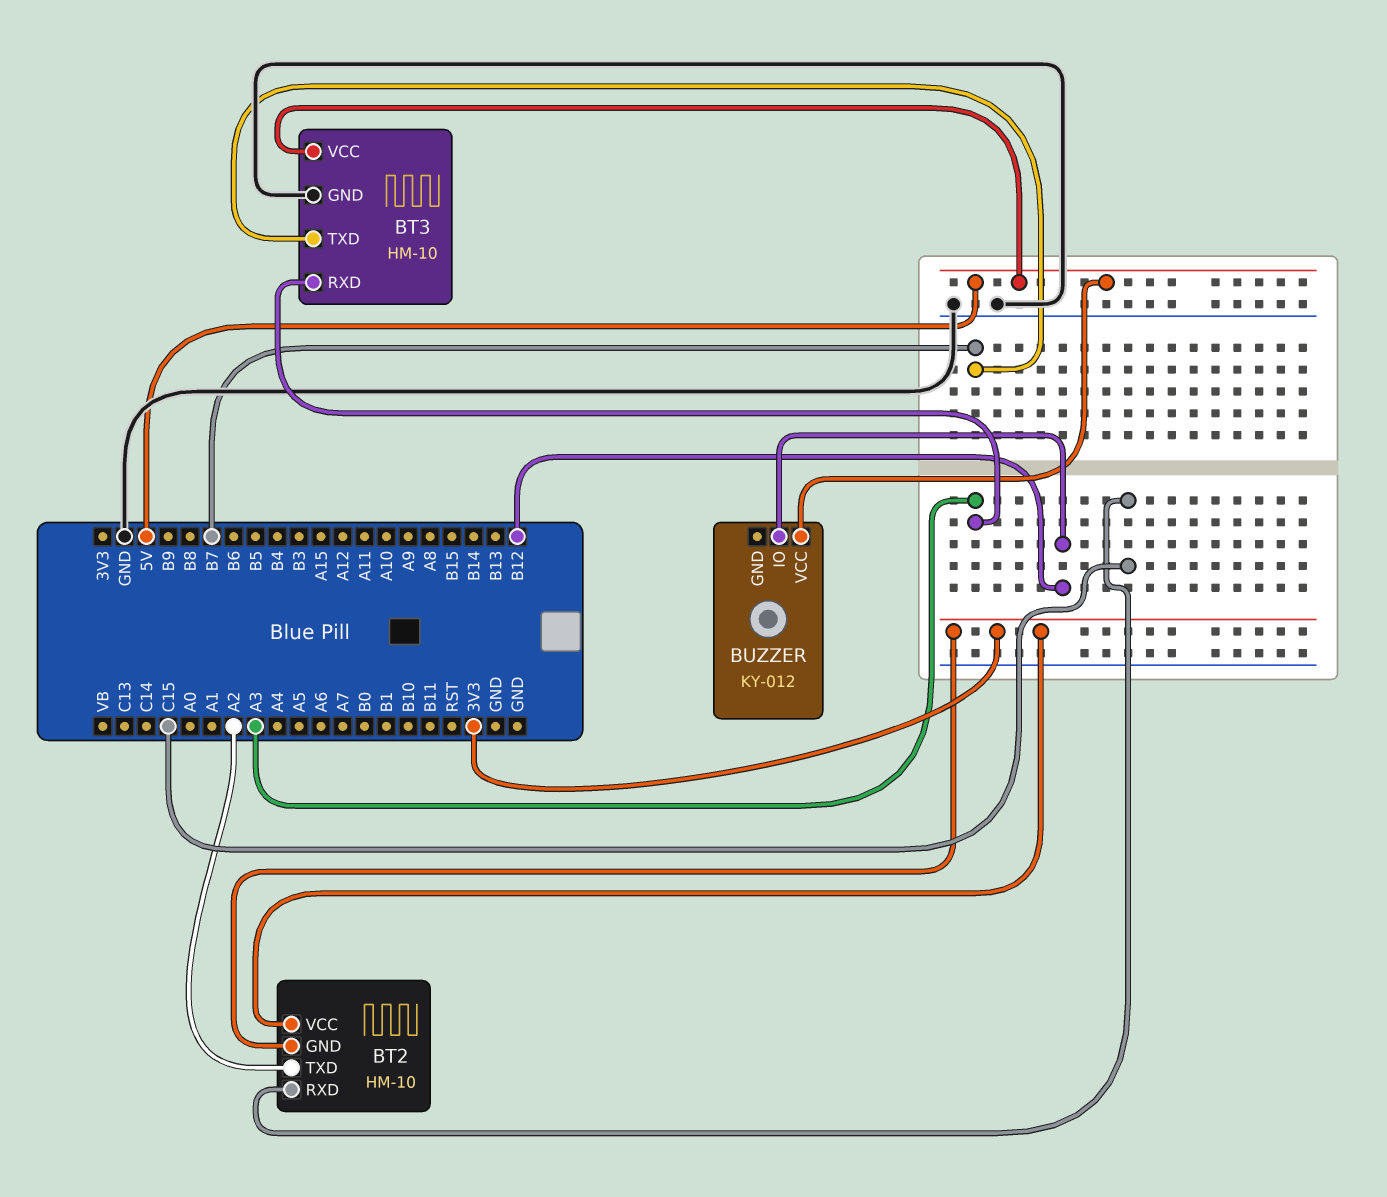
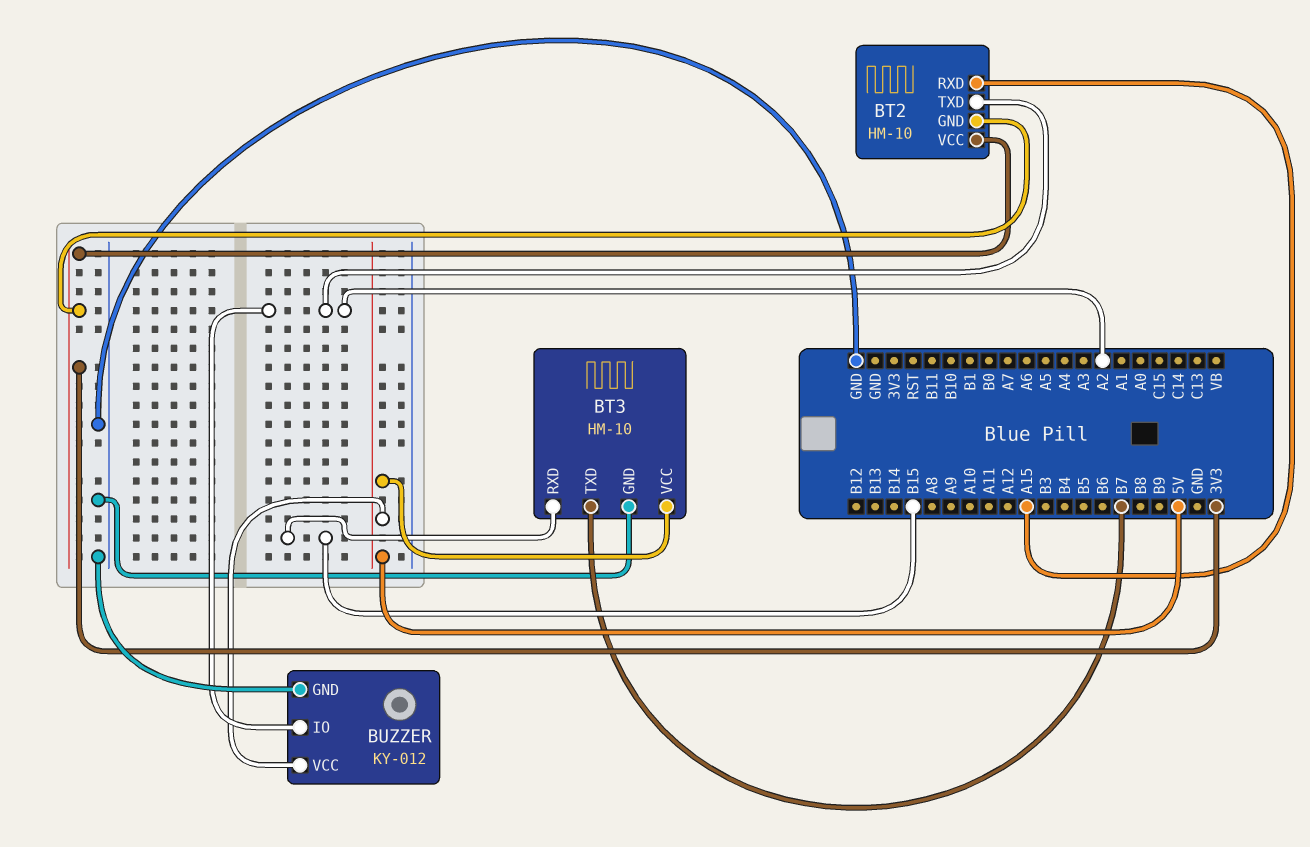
BT2 pin RXD: C15 -> A15
BT3 pin RXD: A3 -> B15
BUZZER pin GND: none -> GND
BUZZER pin IO: B12 -> A2

